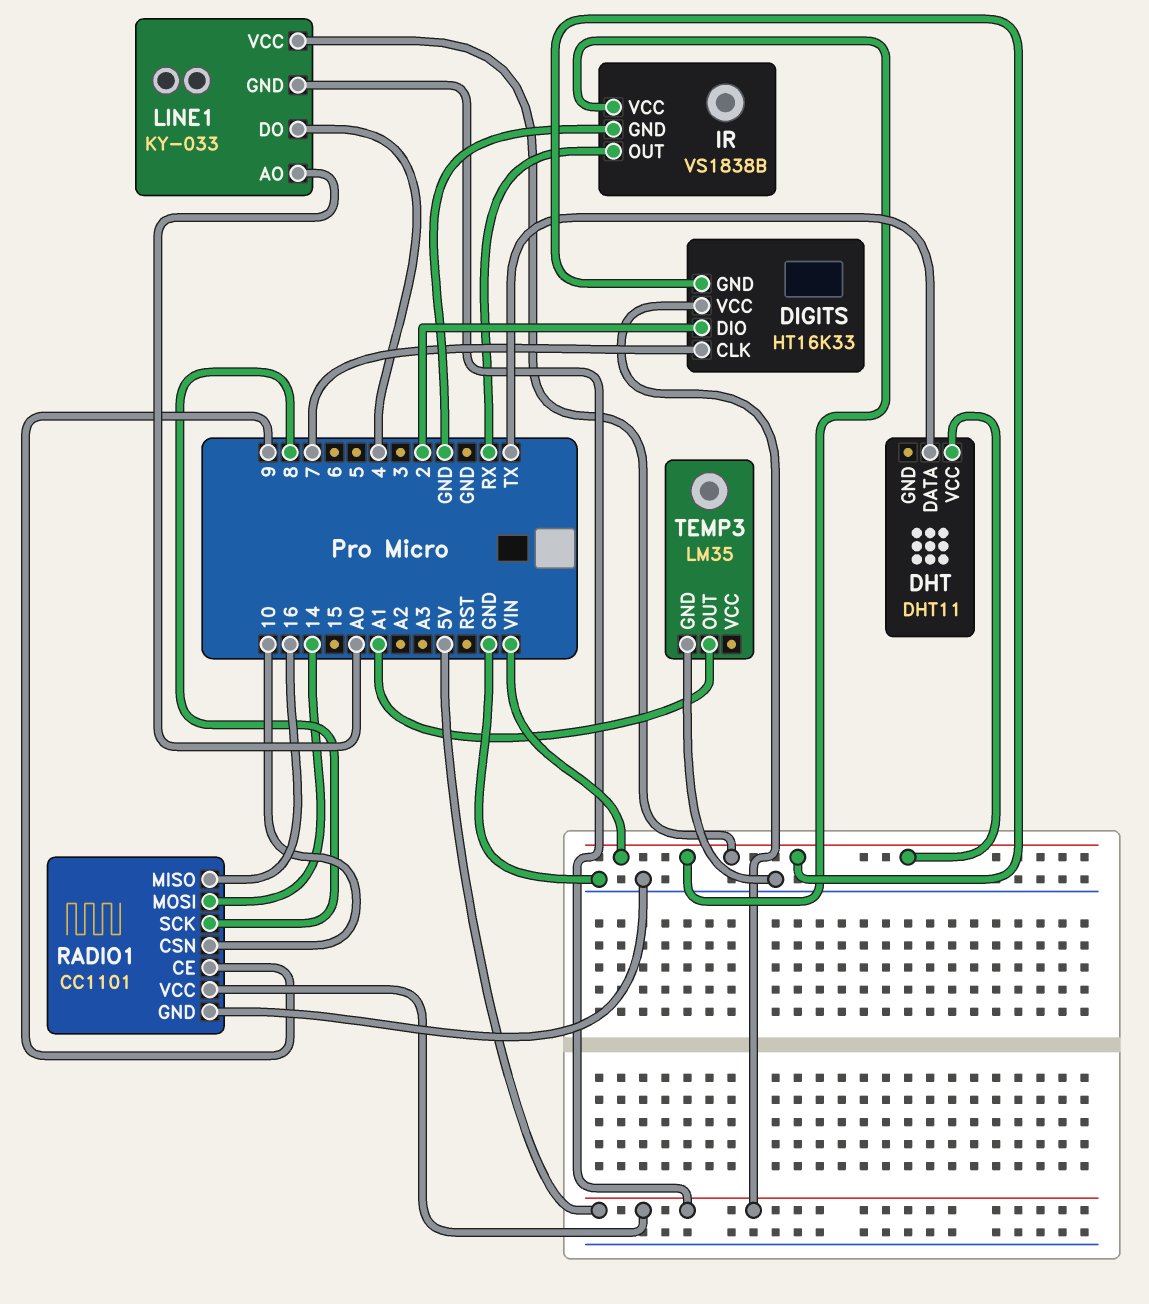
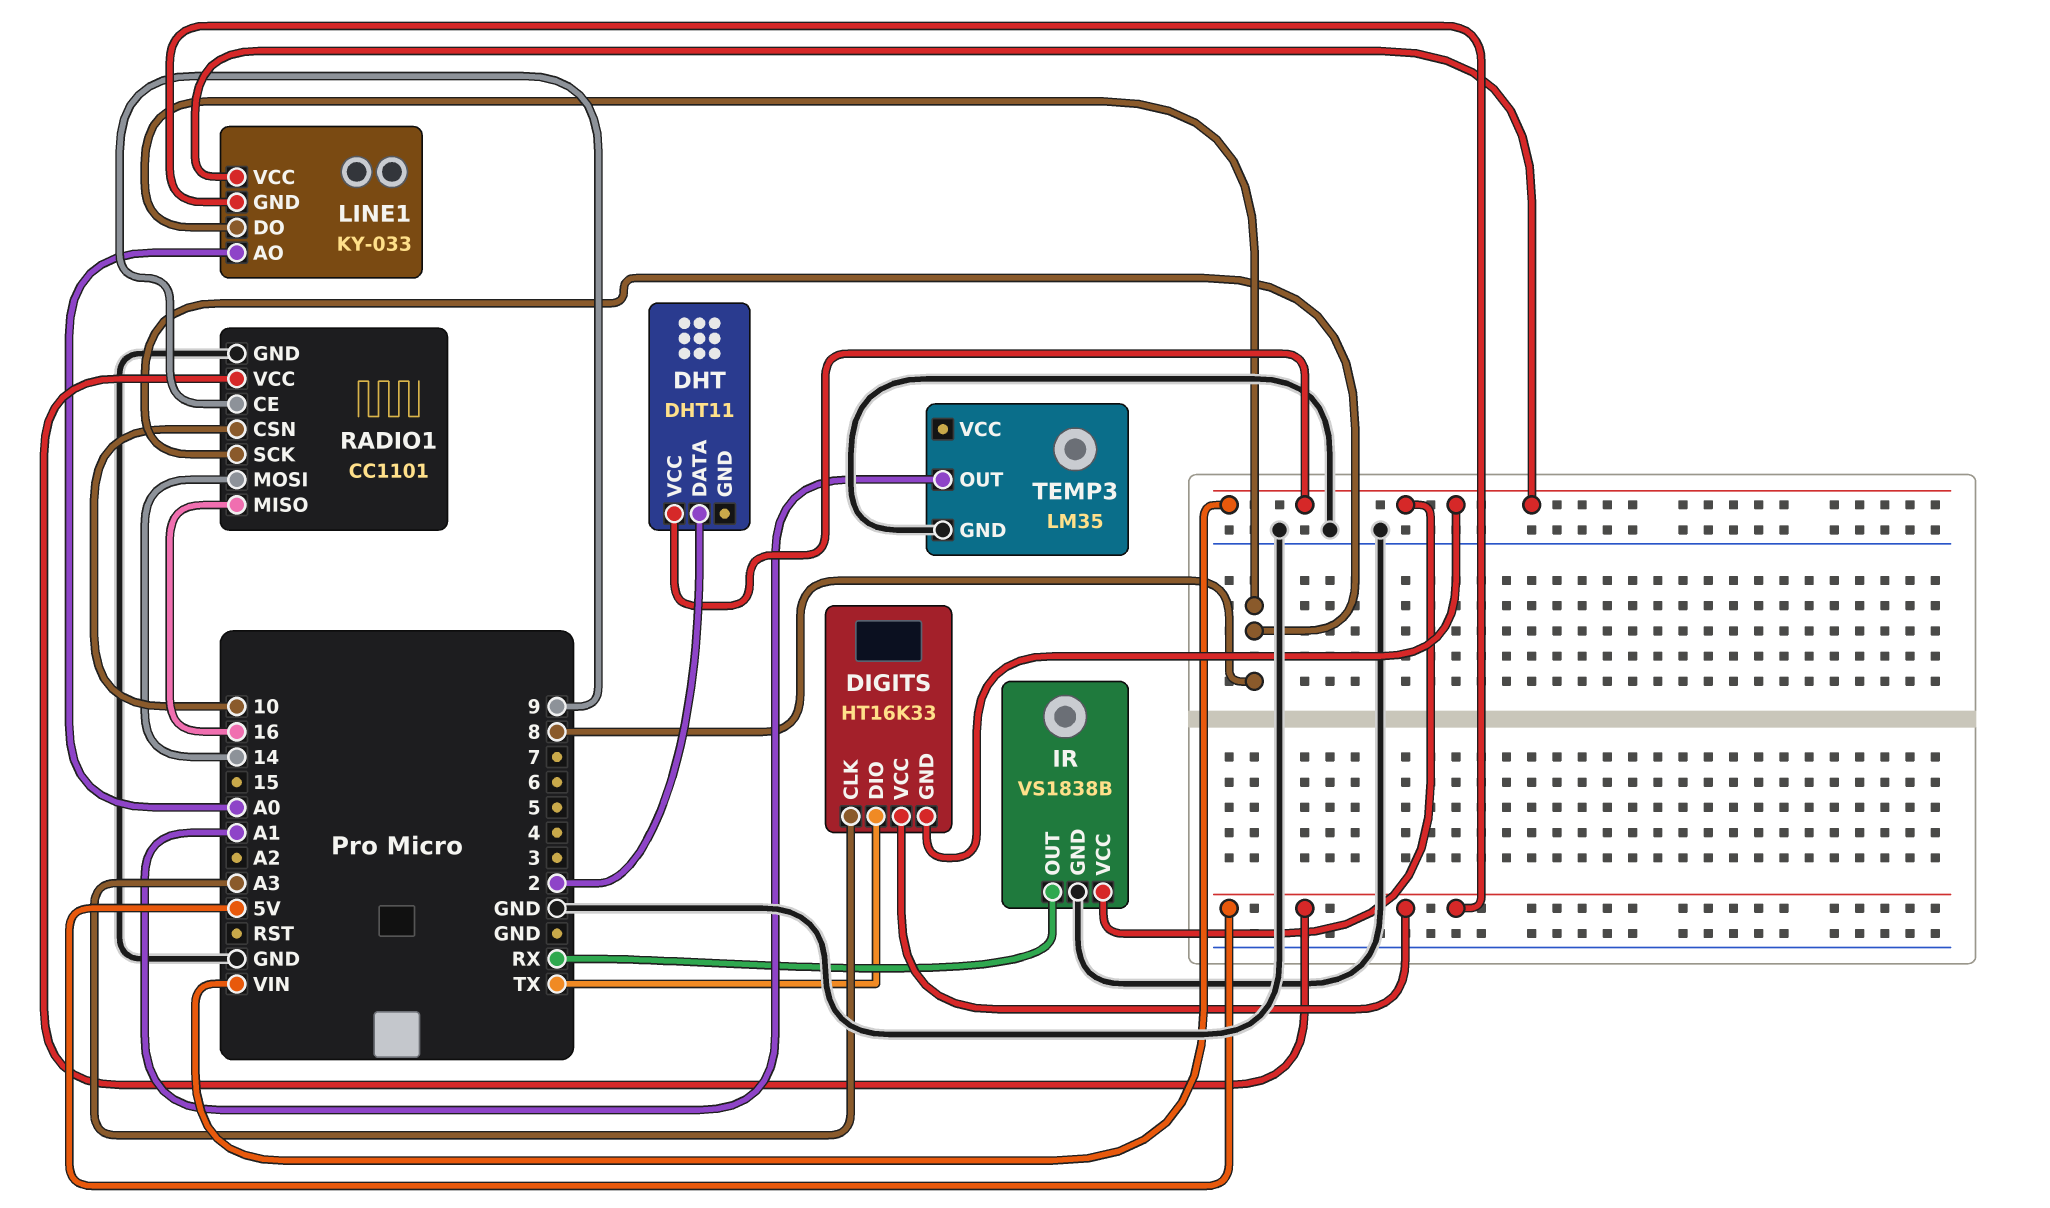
DHT pin DATA: TX -> 2
DIGITS pin CLK: 7 -> A3
DIGITS pin DIO: 2 -> TX
LINE1 pin DO: 4 -> 8

